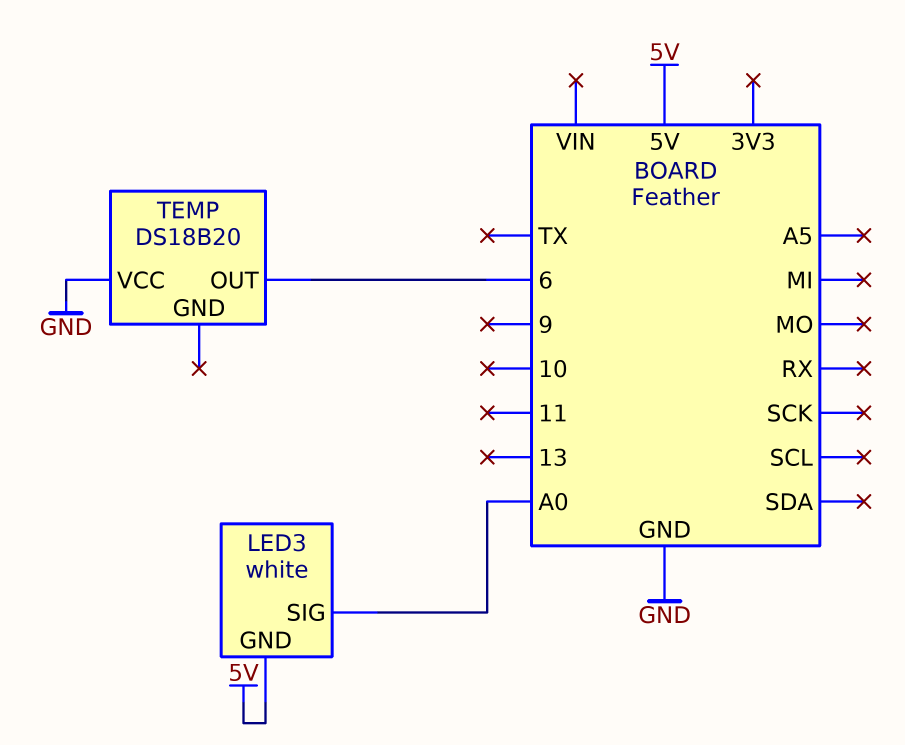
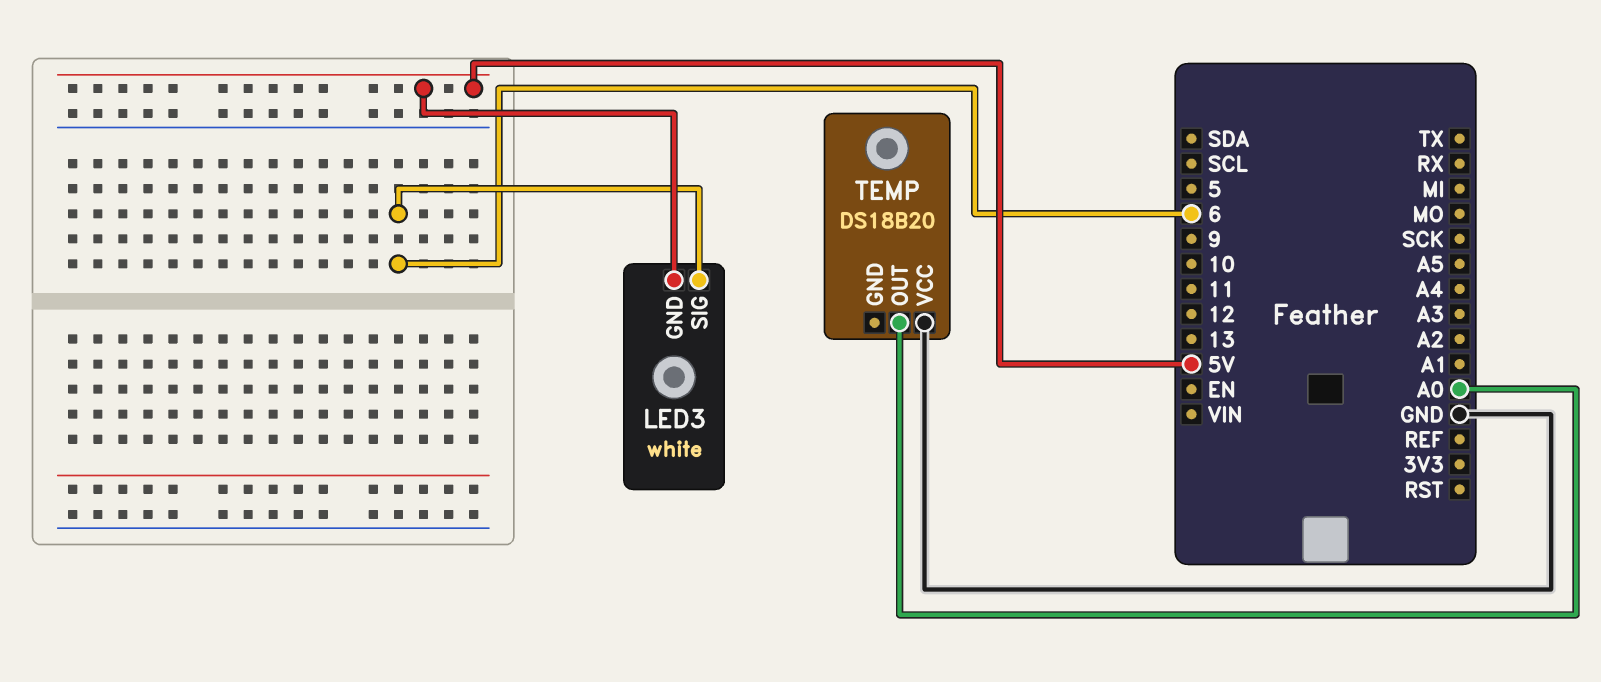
LED3 pin SIG: A0 -> 6
TEMP pin OUT: 6 -> A0

